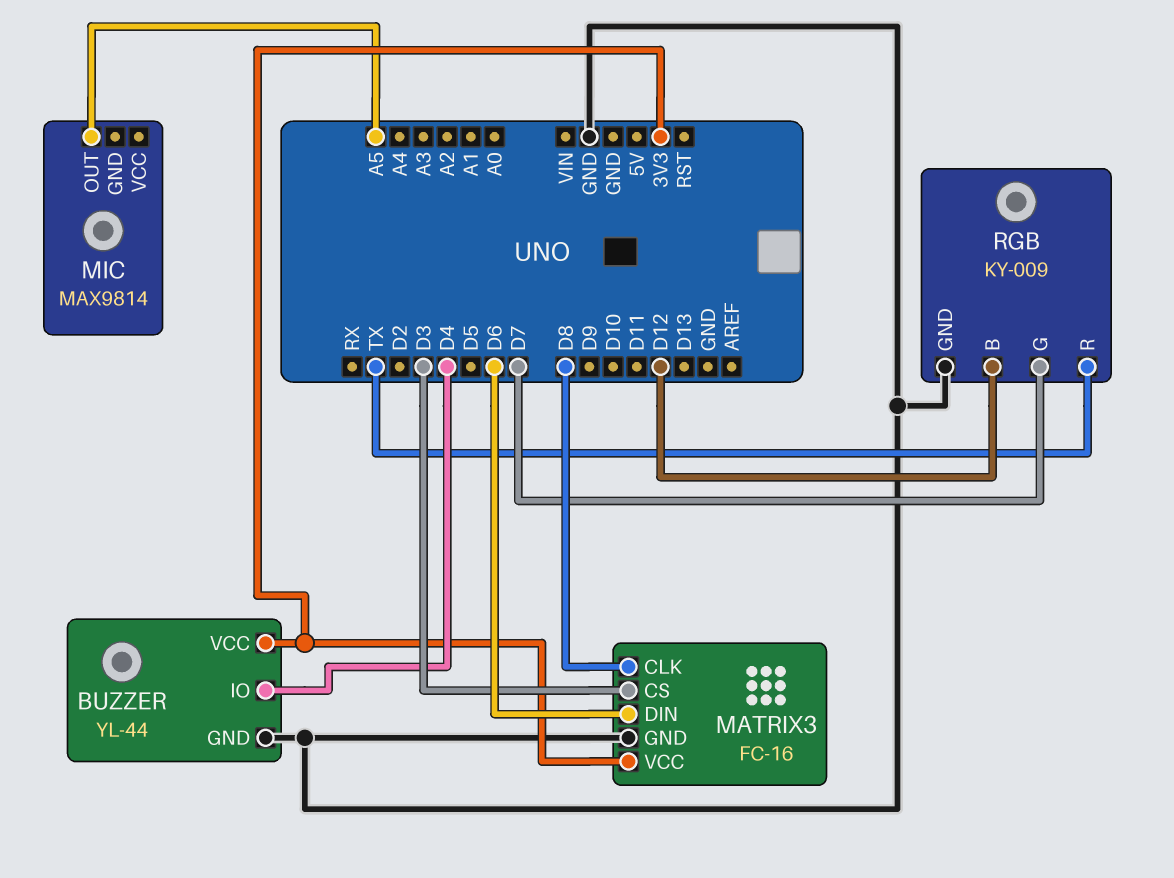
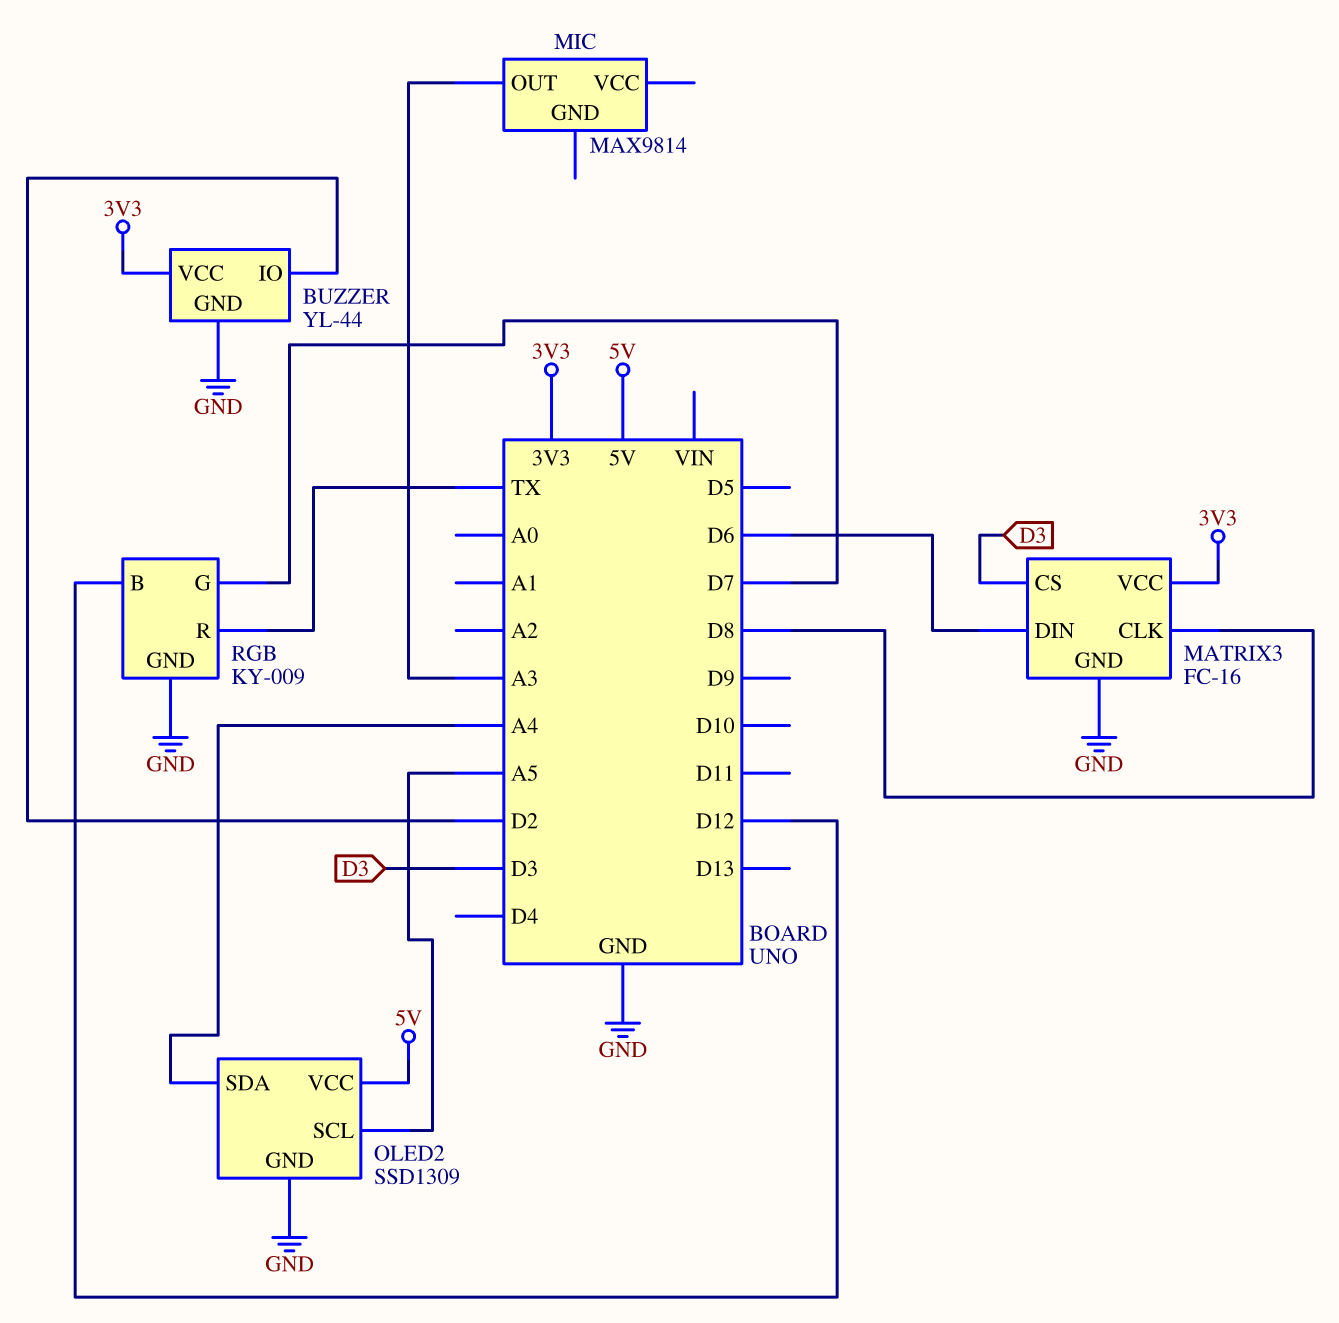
BUZZER pin IO: D4 -> D2
MIC pin OUT: A5 -> A3
OLED2: none -> SSD1309
OLED2 pin GND: none -> GND
OLED2 pin SCL: none -> A5
OLED2 pin SDA: none -> A4
OLED2 pin VCC: none -> 5V

